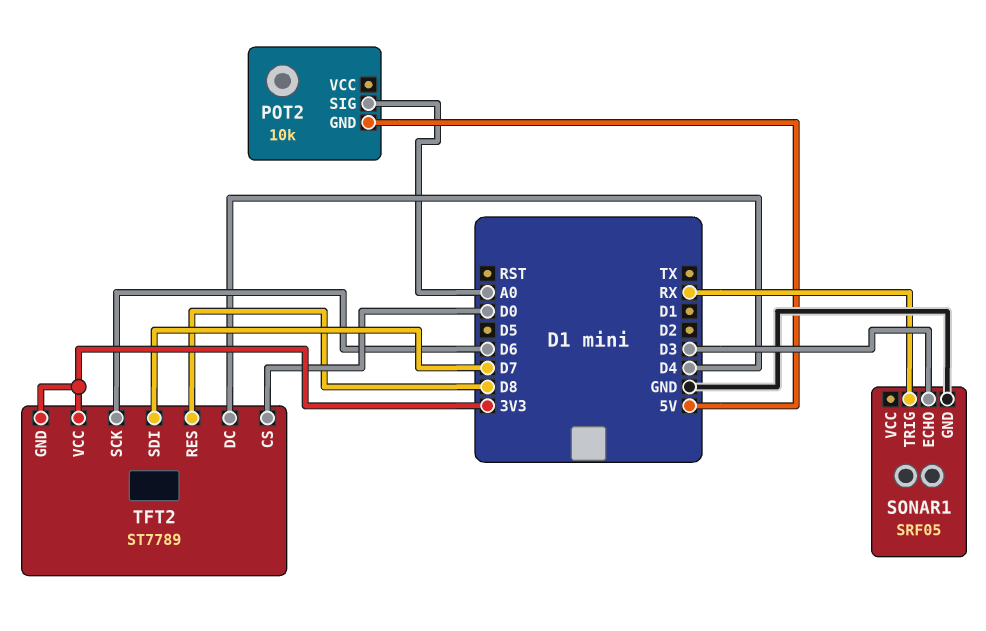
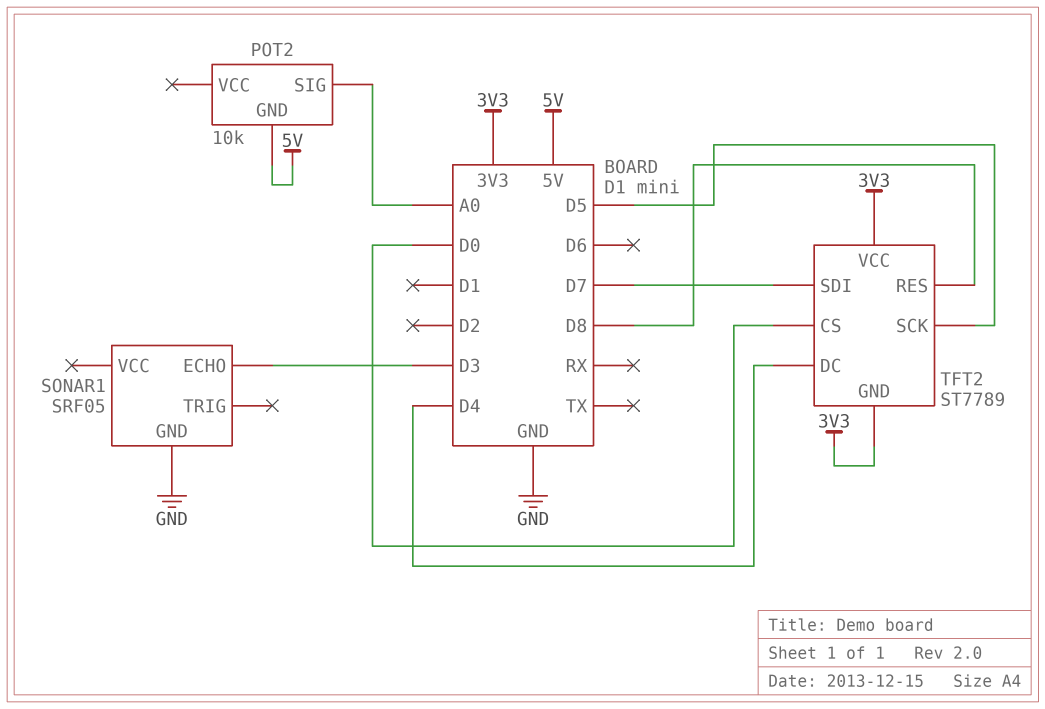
SONAR1 pin TRIG: RX -> none
TFT2 pin SCK: D6 -> D5

